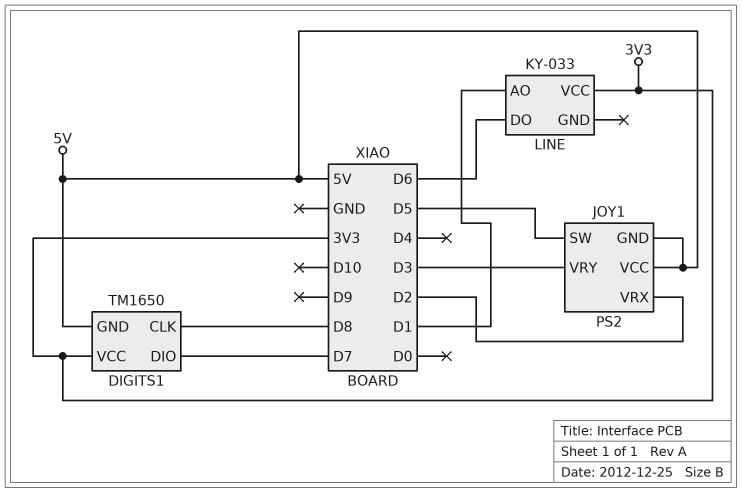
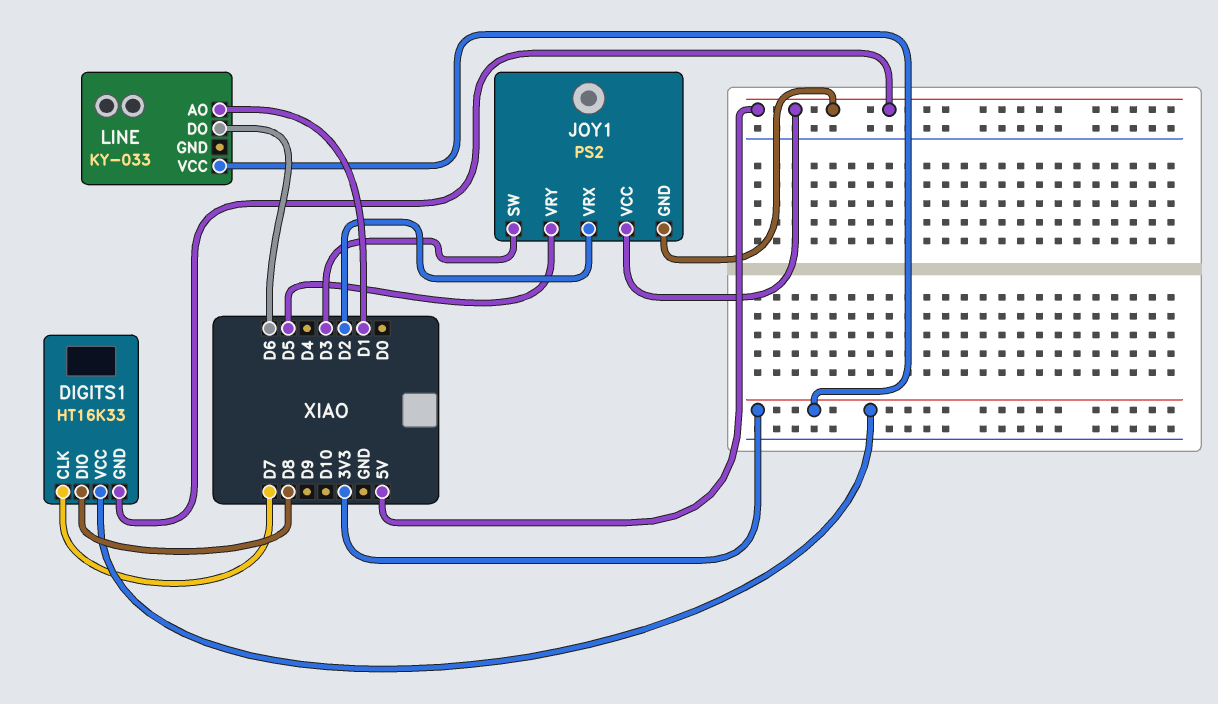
DIGITS1: TM1650 -> HT16K33
DIGITS1 pin CLK: D8 -> D7
DIGITS1 pin DIO: D7 -> D8
JOY1 pin SW: D5 -> D3
JOY1 pin VRY: D3 -> D5

